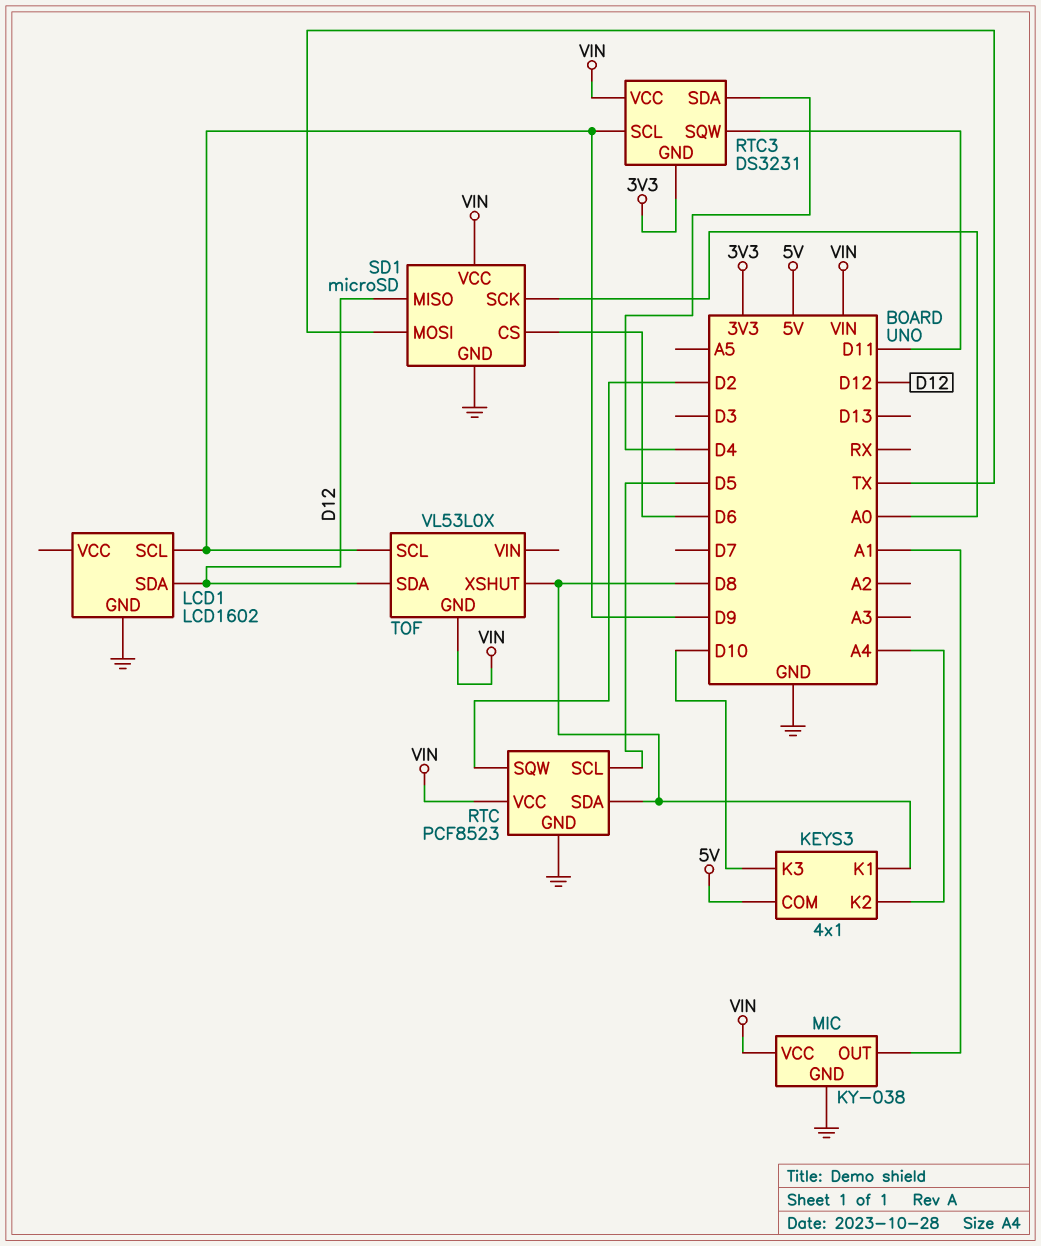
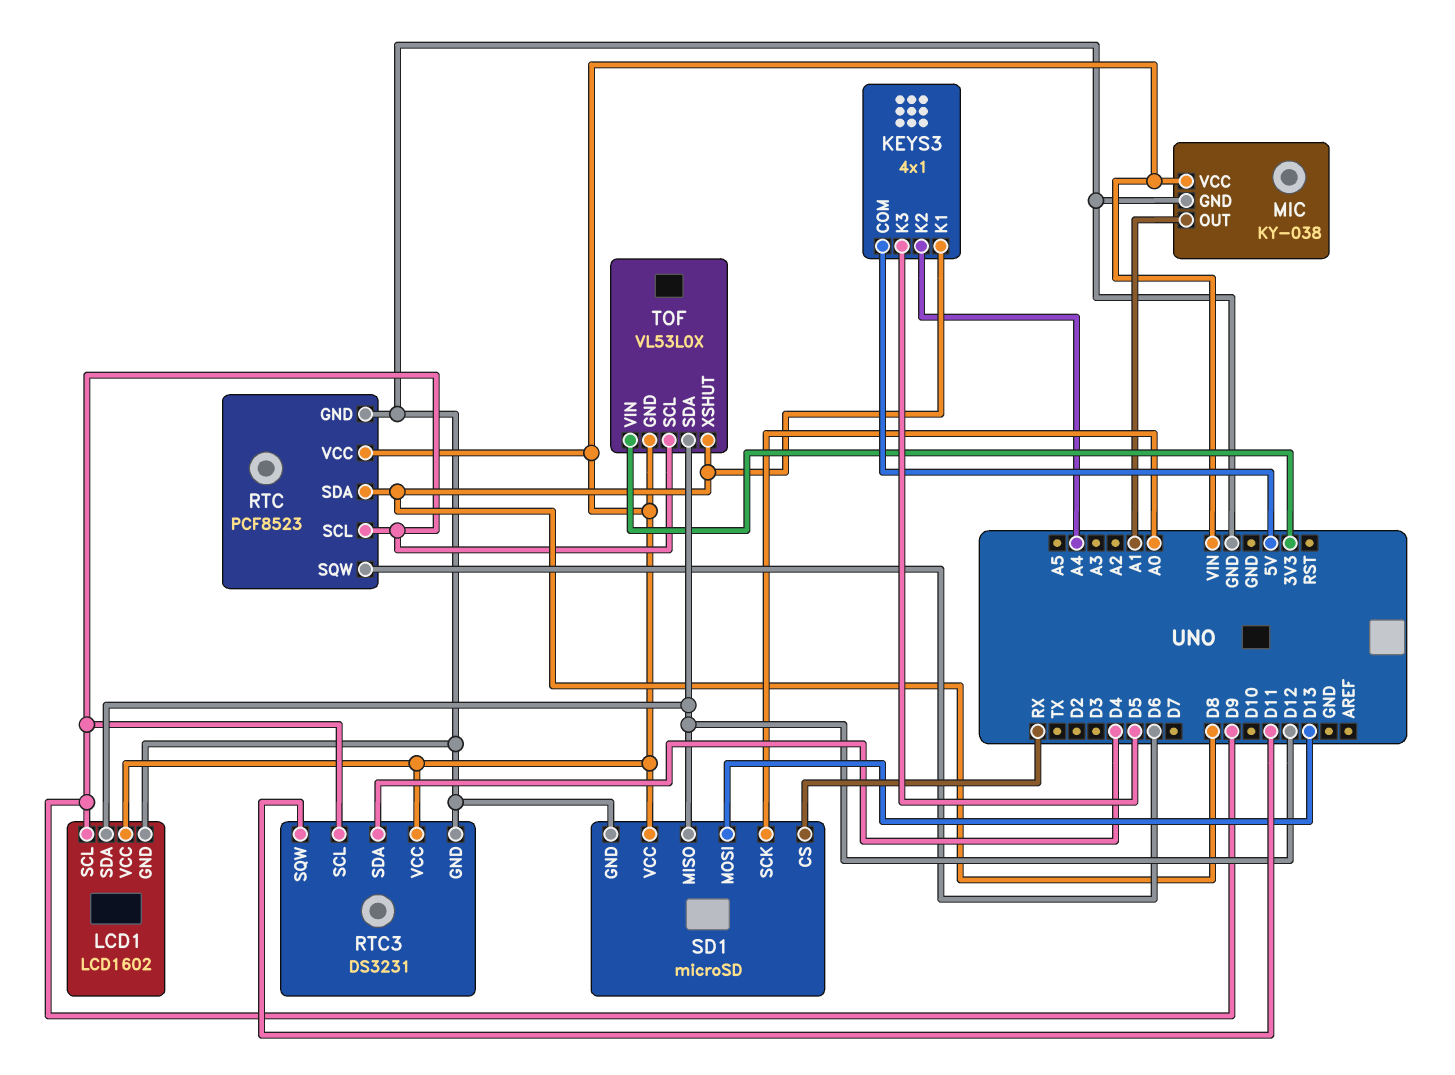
KEYS3 pin K3: D10 -> D5
LCD1 pin VCC: none -> VIN
RTC pin SCL: D5 -> D9
RTC pin SQW: D2 -> D6
RTC3 pin GND: 3V3 -> GND
SD1 pin CS: D6 -> RX
SD1 pin MOSI: TX -> D13
TOF pin VIN: none -> 3V3

